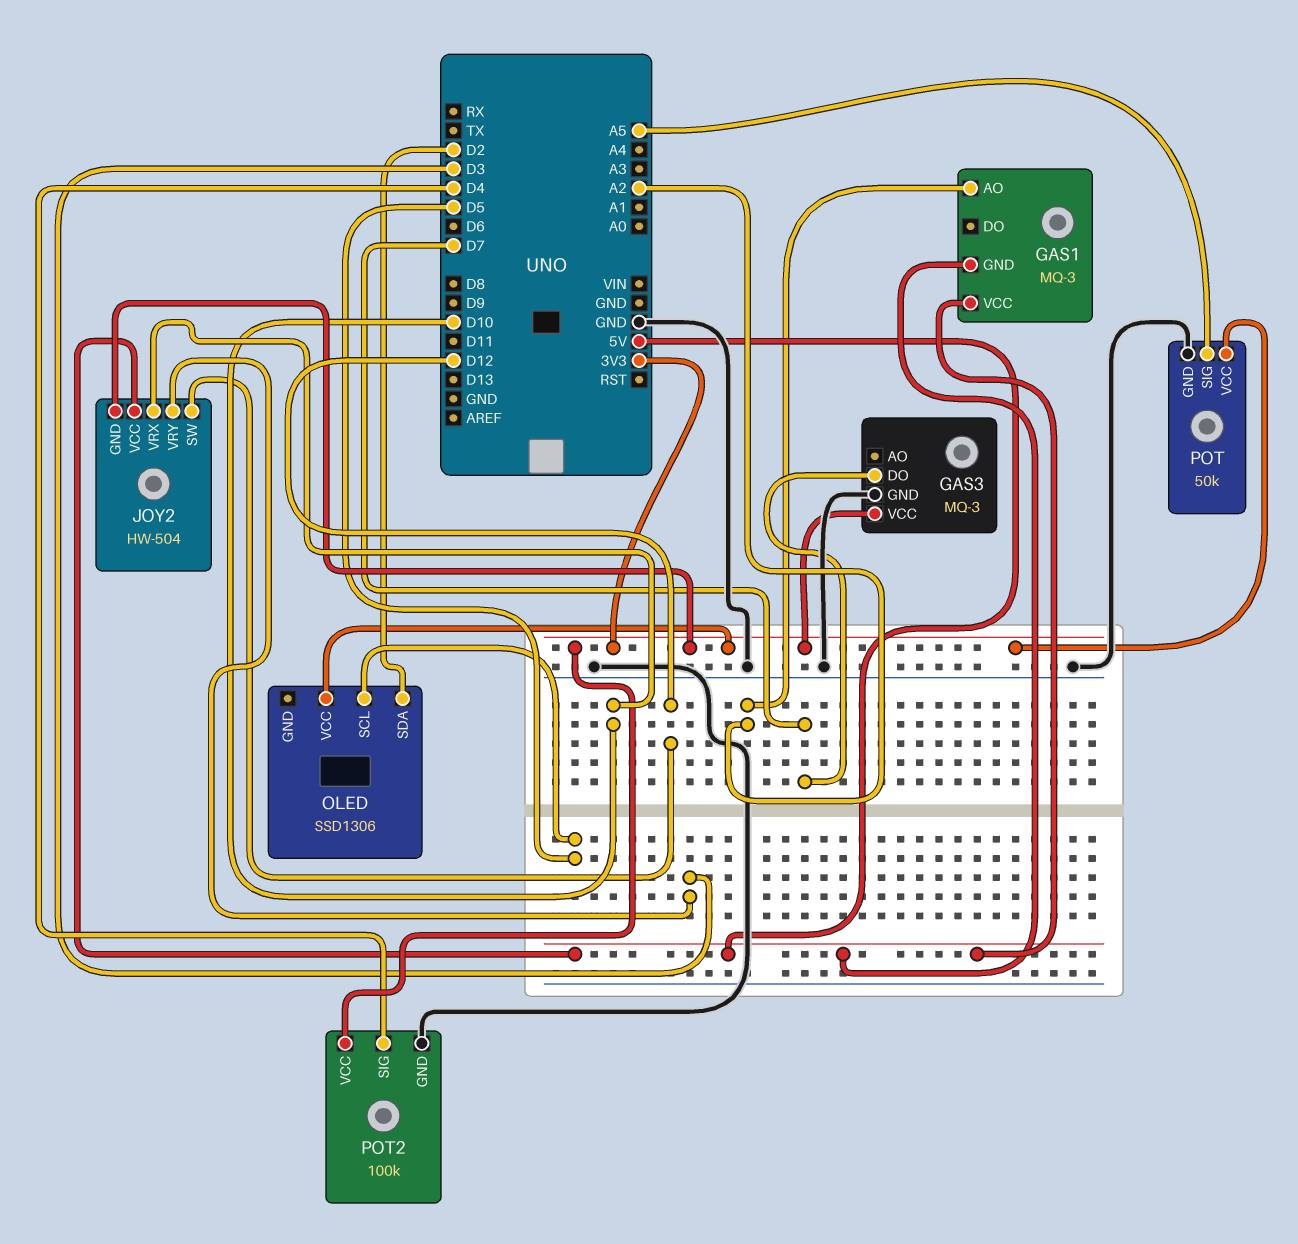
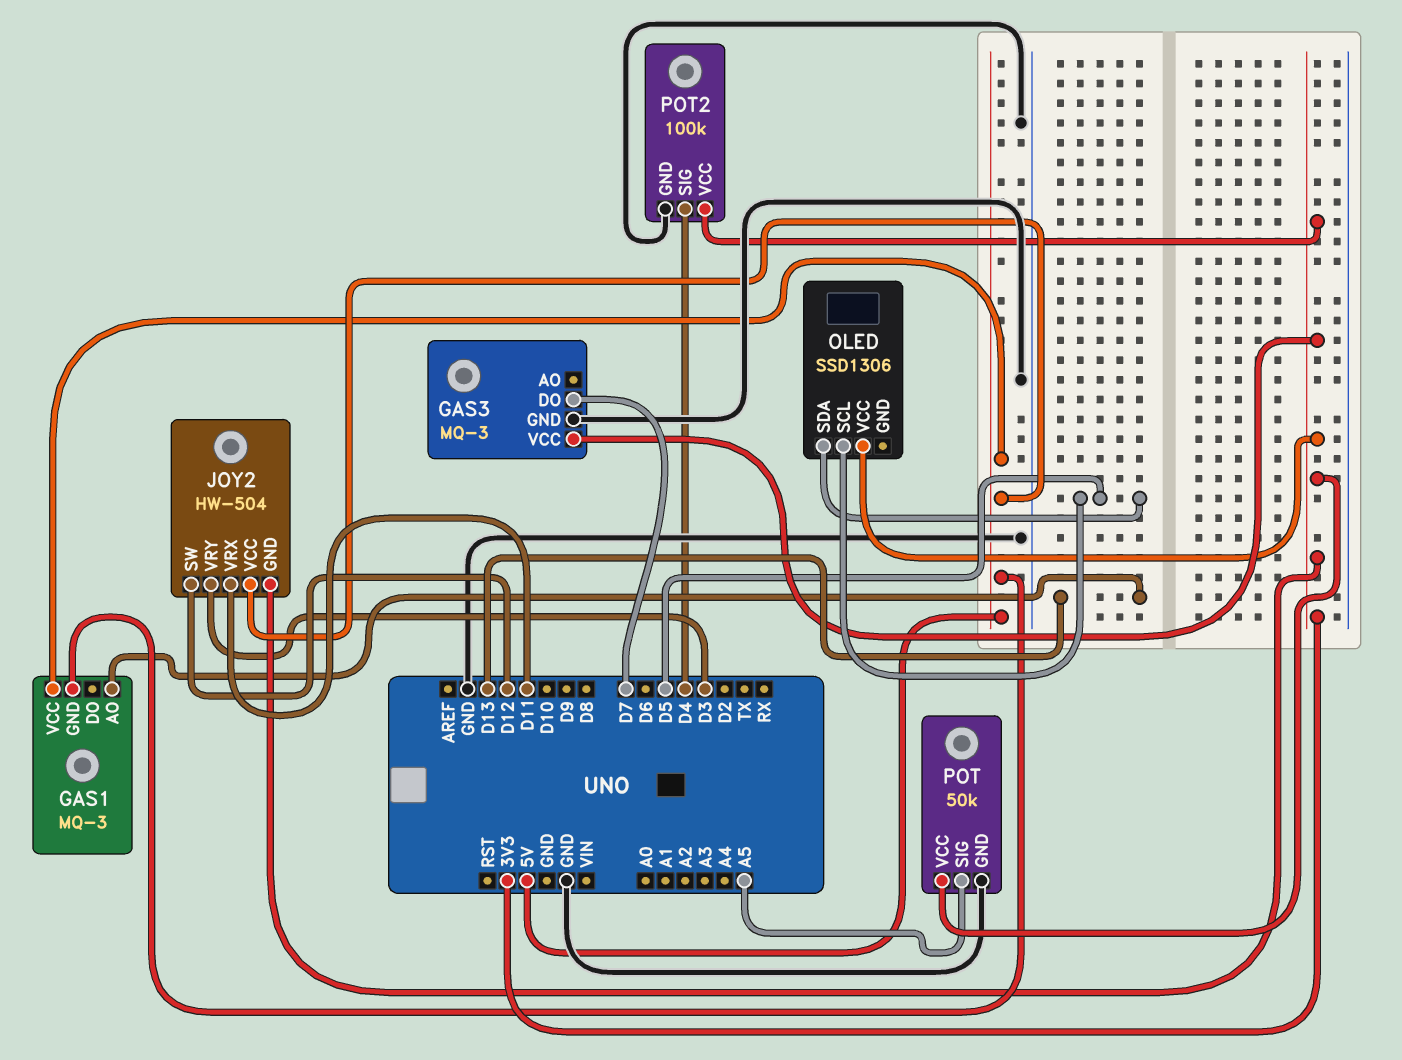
GAS1 pin AO: A2 -> D13
JOY2 pin VRX: D10 -> D11
OLED pin SDA: D2 -> D5

